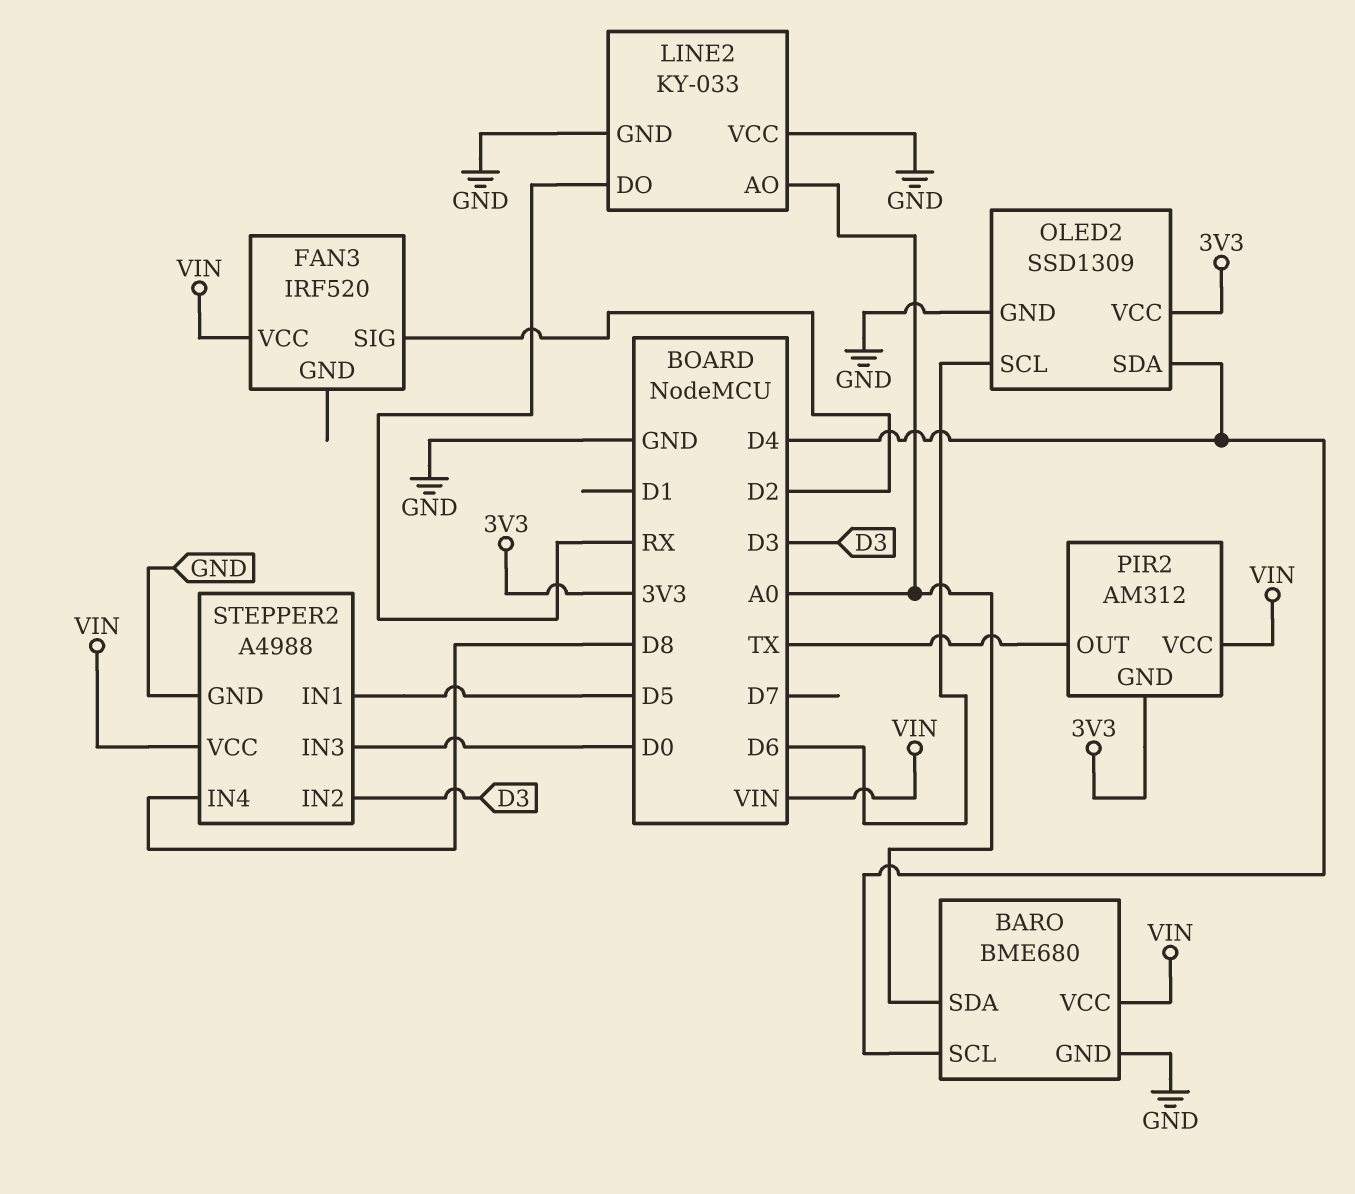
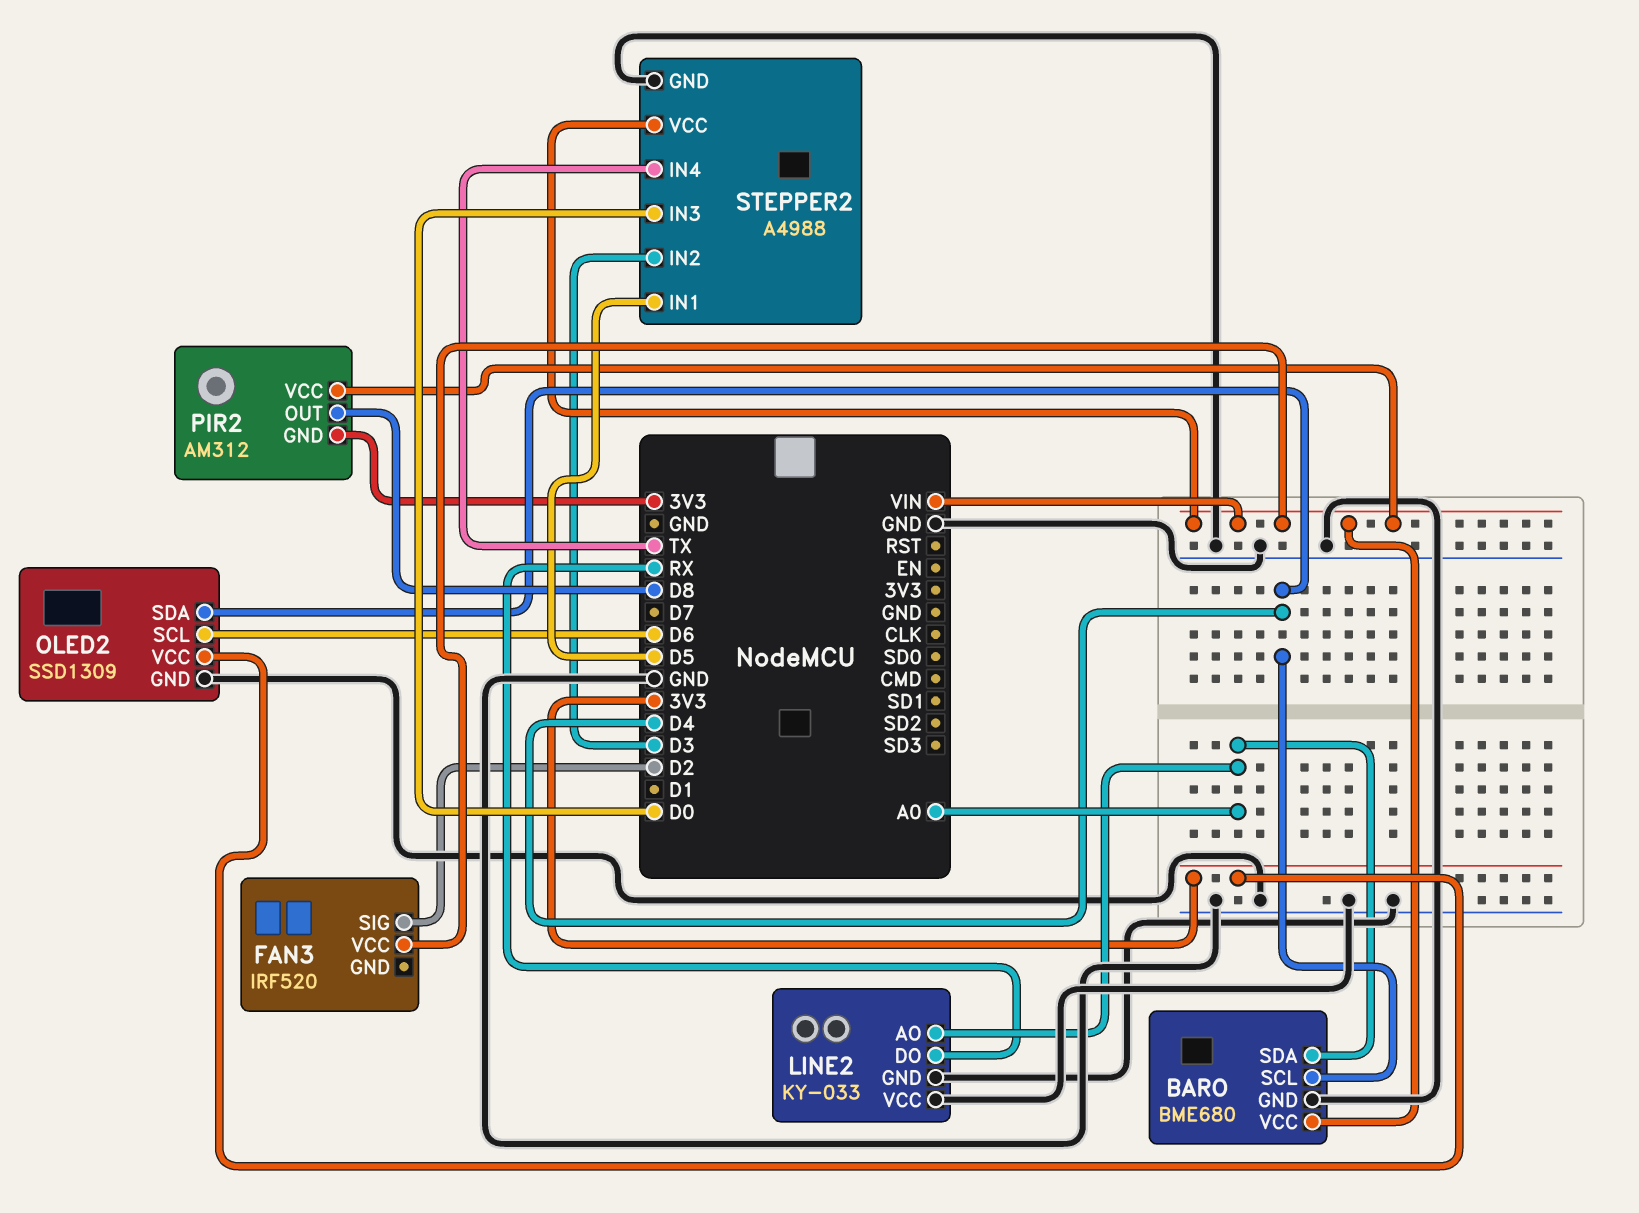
PIR2 pin OUT: TX -> D8
STEPPER2 pin IN4: D8 -> TX

